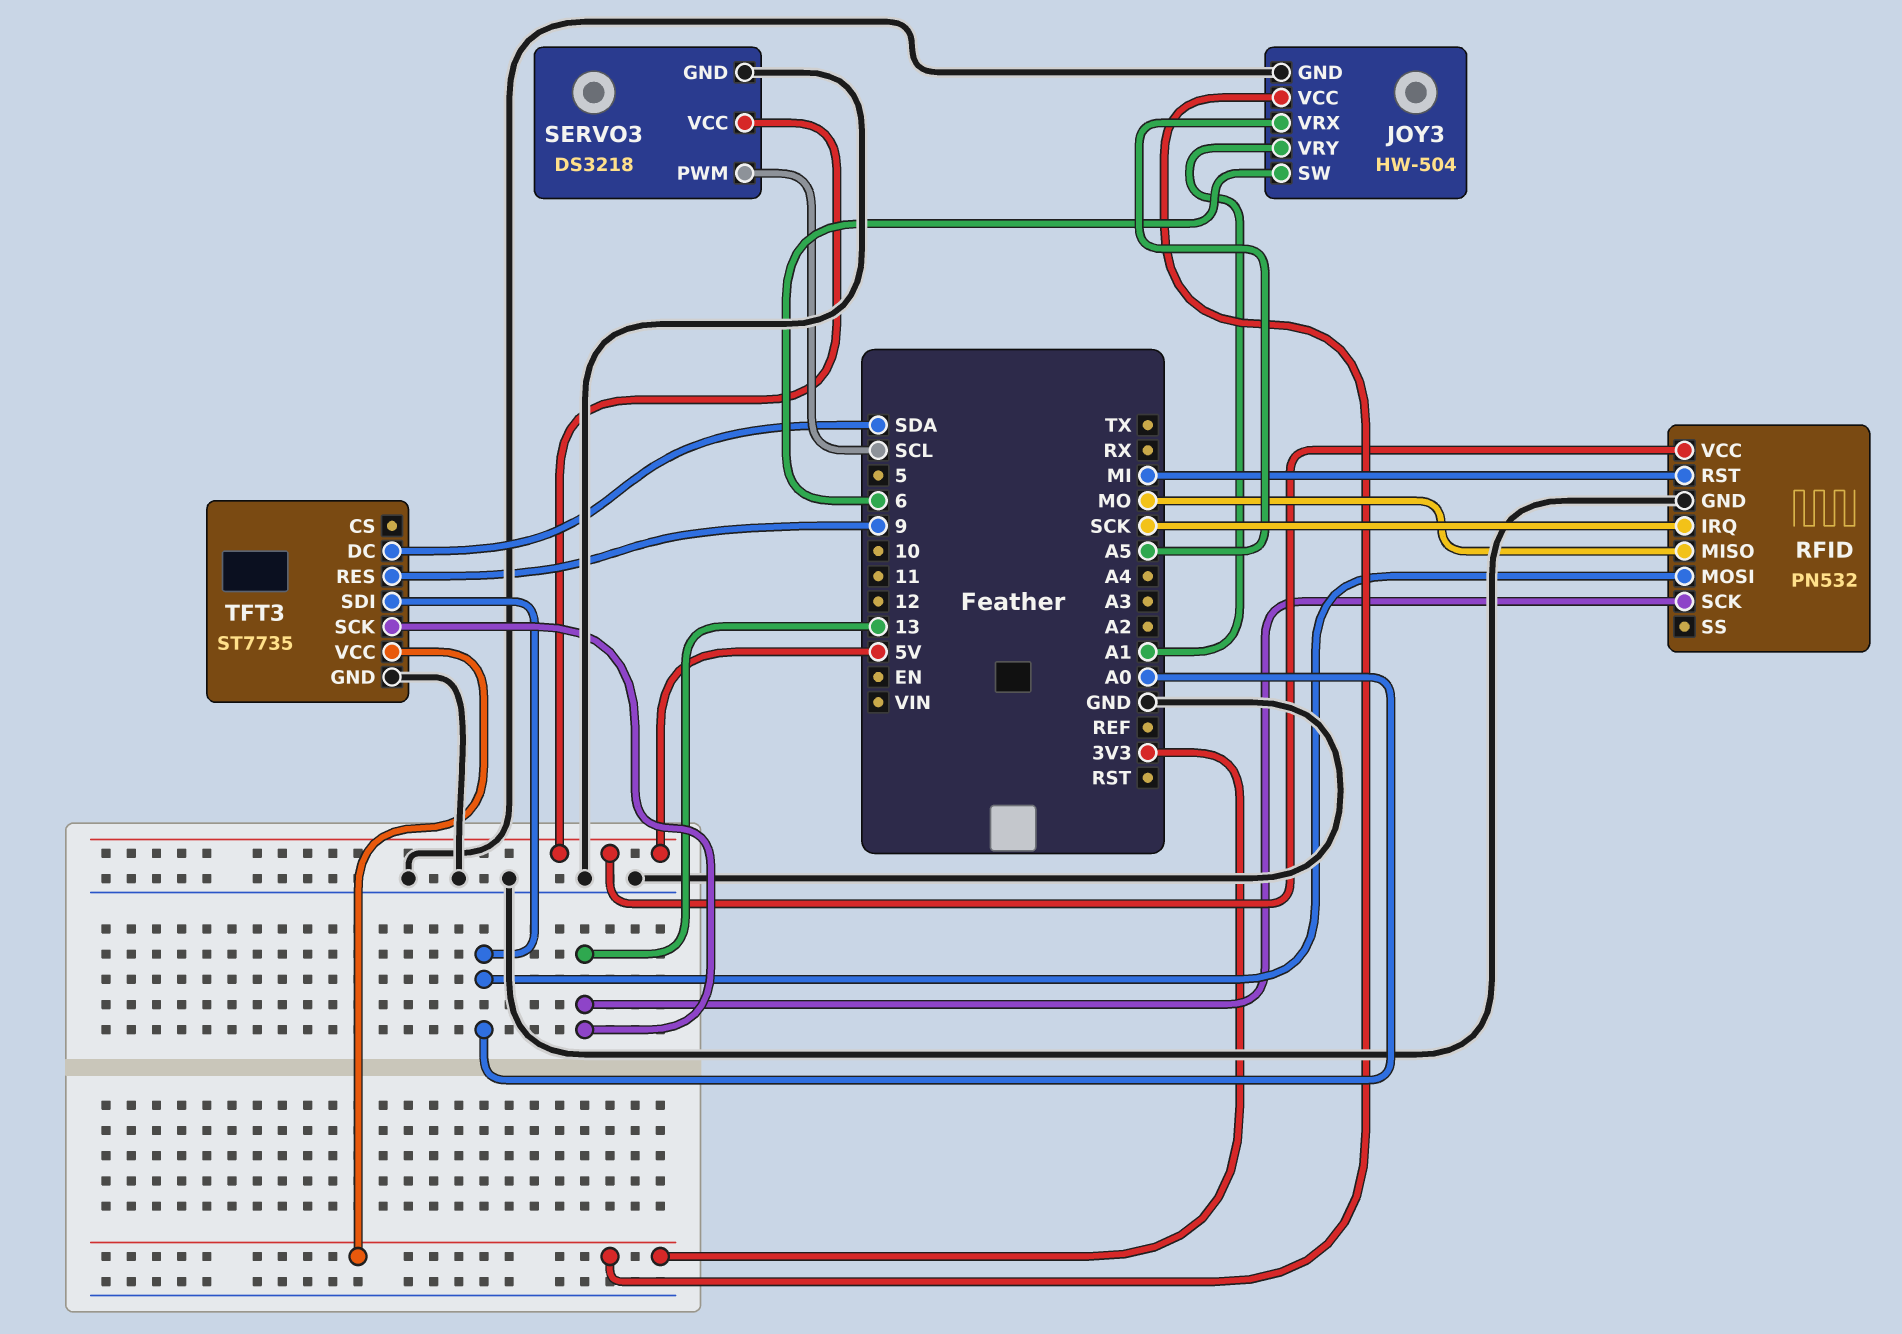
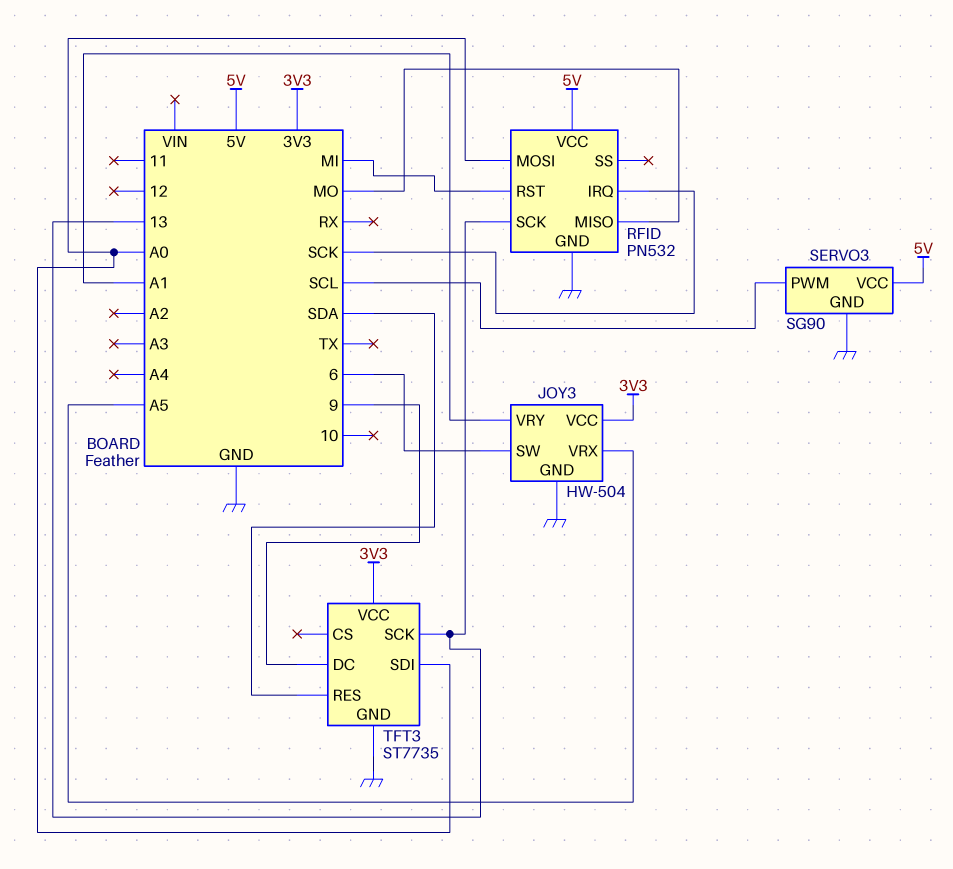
SERVO3: DS3218 -> SG90
TFT3 pin DC: SDA -> 9
TFT3 pin RES: 9 -> SDA

